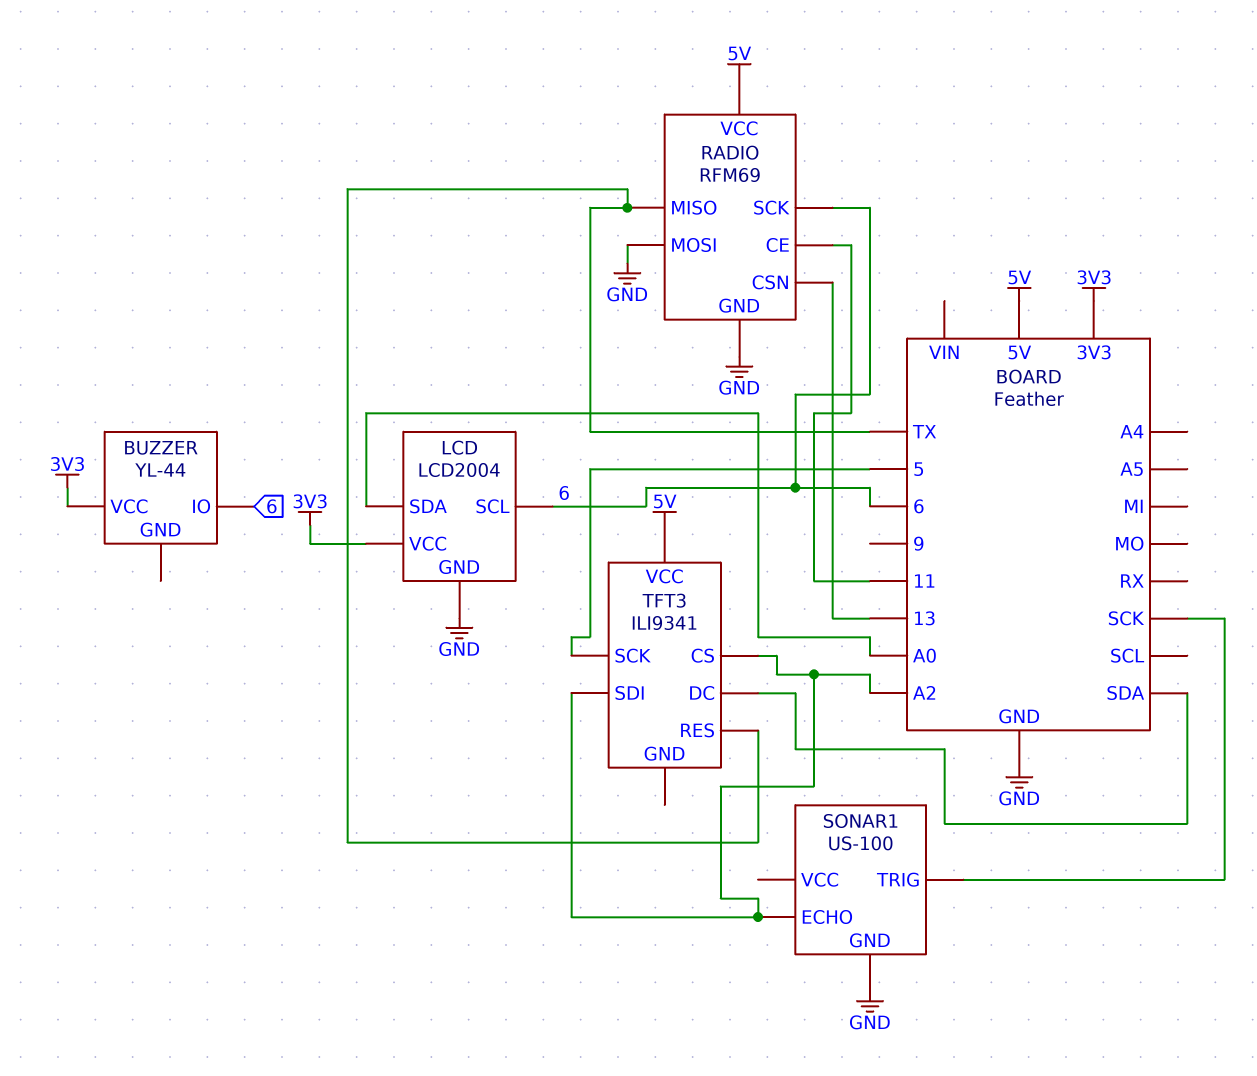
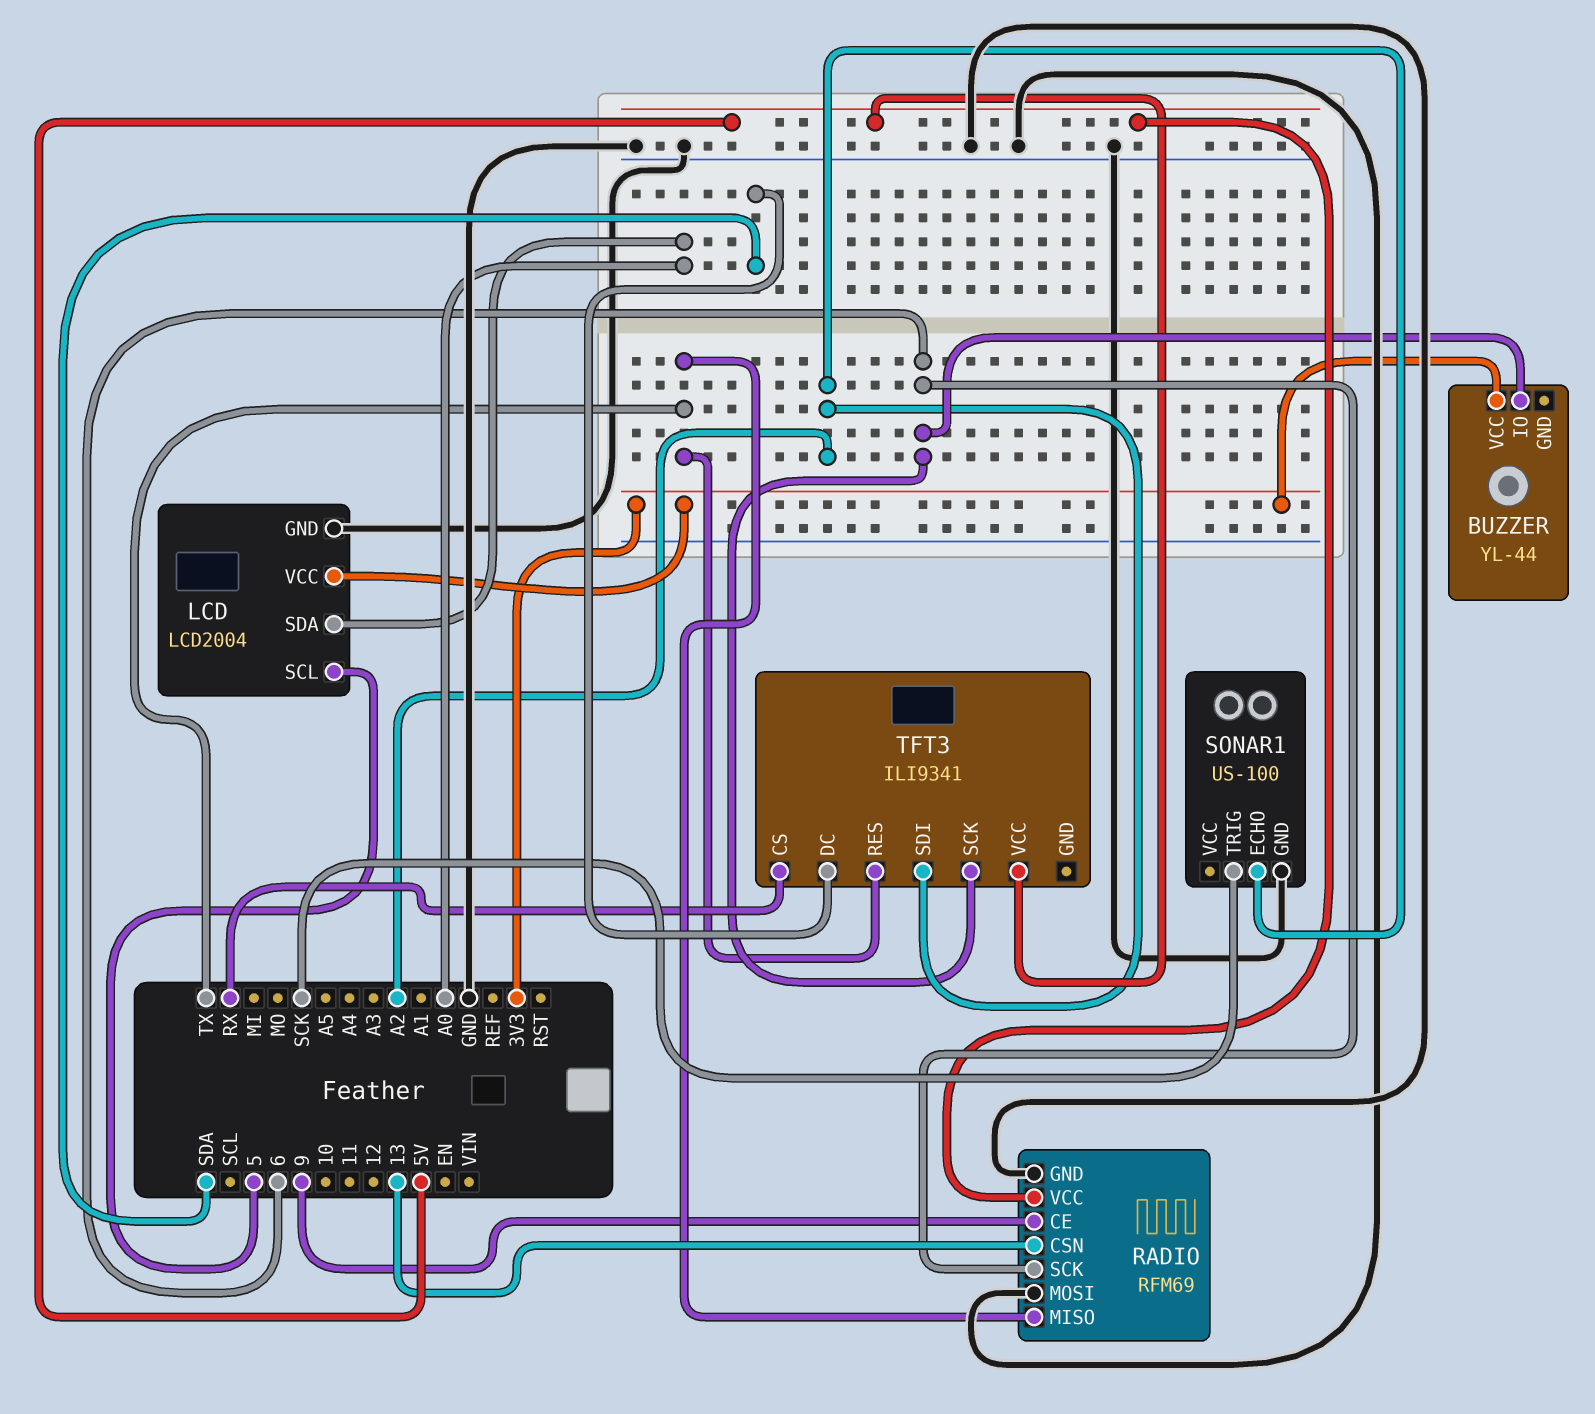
LCD pin SCL: 6 -> 5
RADIO pin CE: 11 -> 9
TFT3 pin CS: A2 -> RX
TFT3 pin SCK: 5 -> 6

